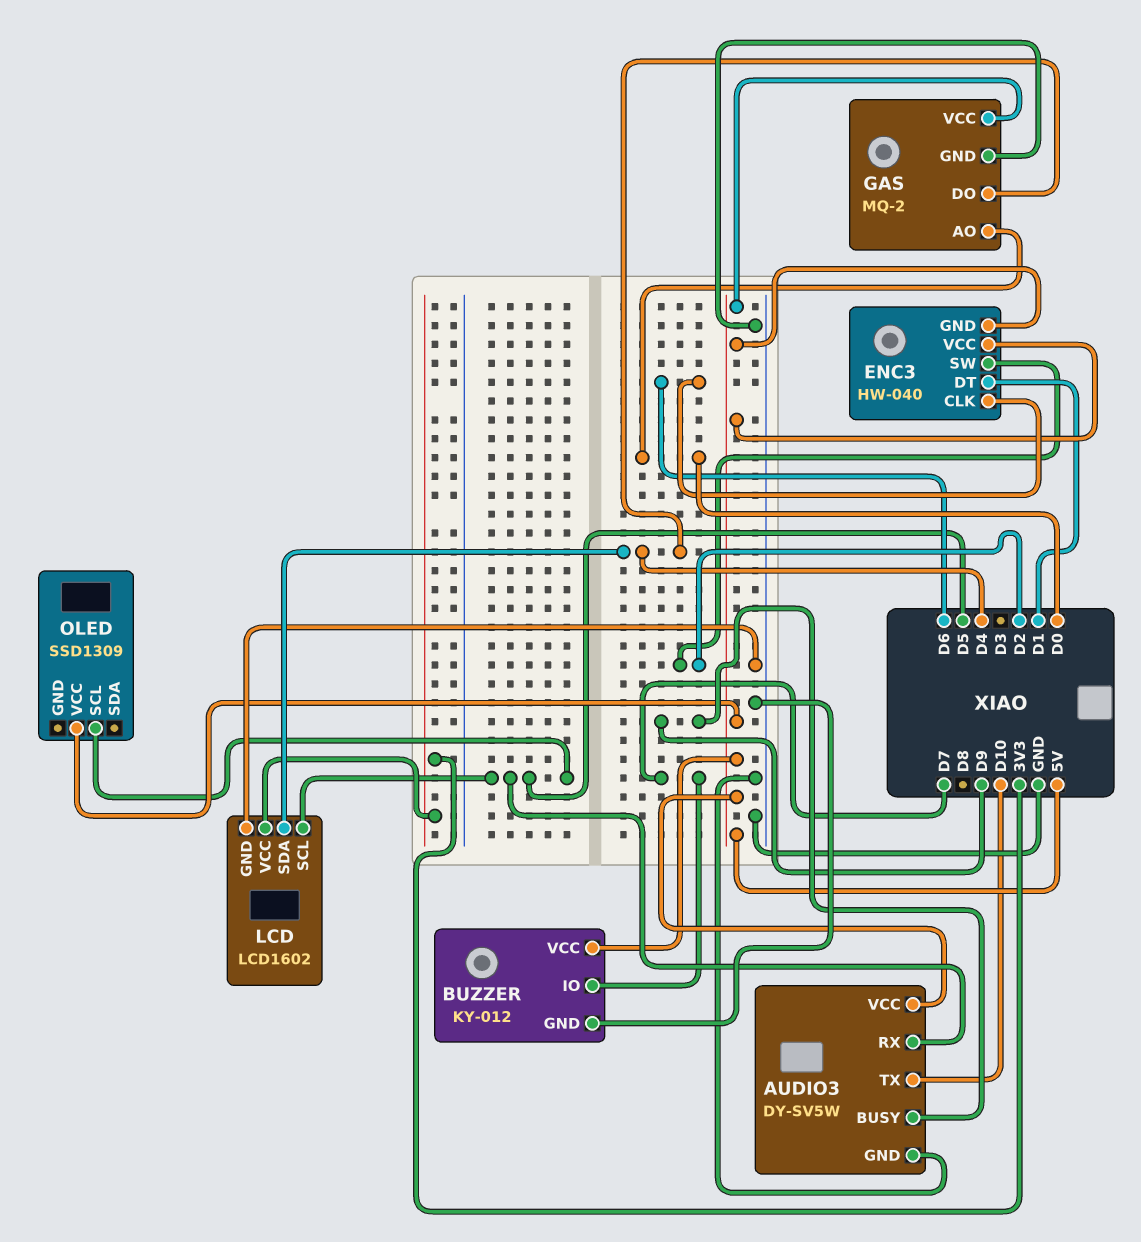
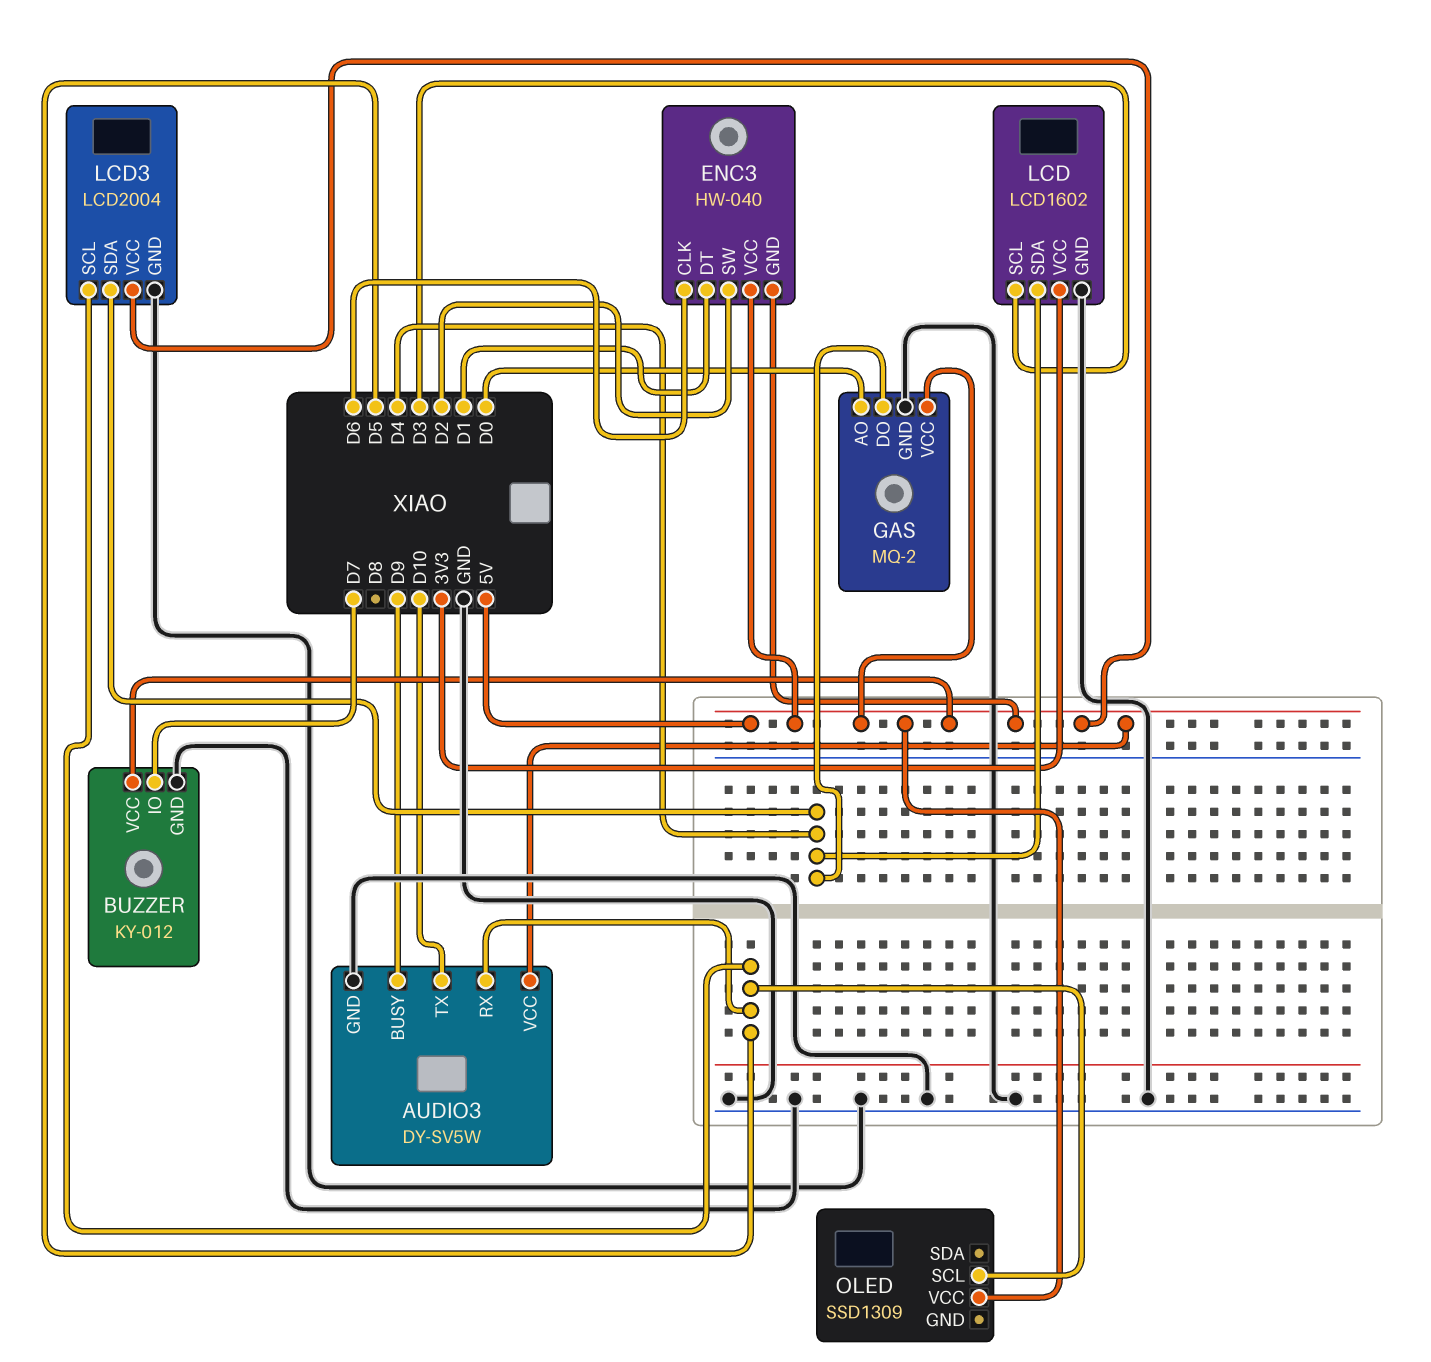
LCD pin SCL: D5 -> D3
LCD3: none -> LCD2004
LCD3 pin GND: none -> GND
LCD3 pin SCL: none -> D5
LCD3 pin SDA: none -> D4
LCD3 pin VCC: none -> 5V

